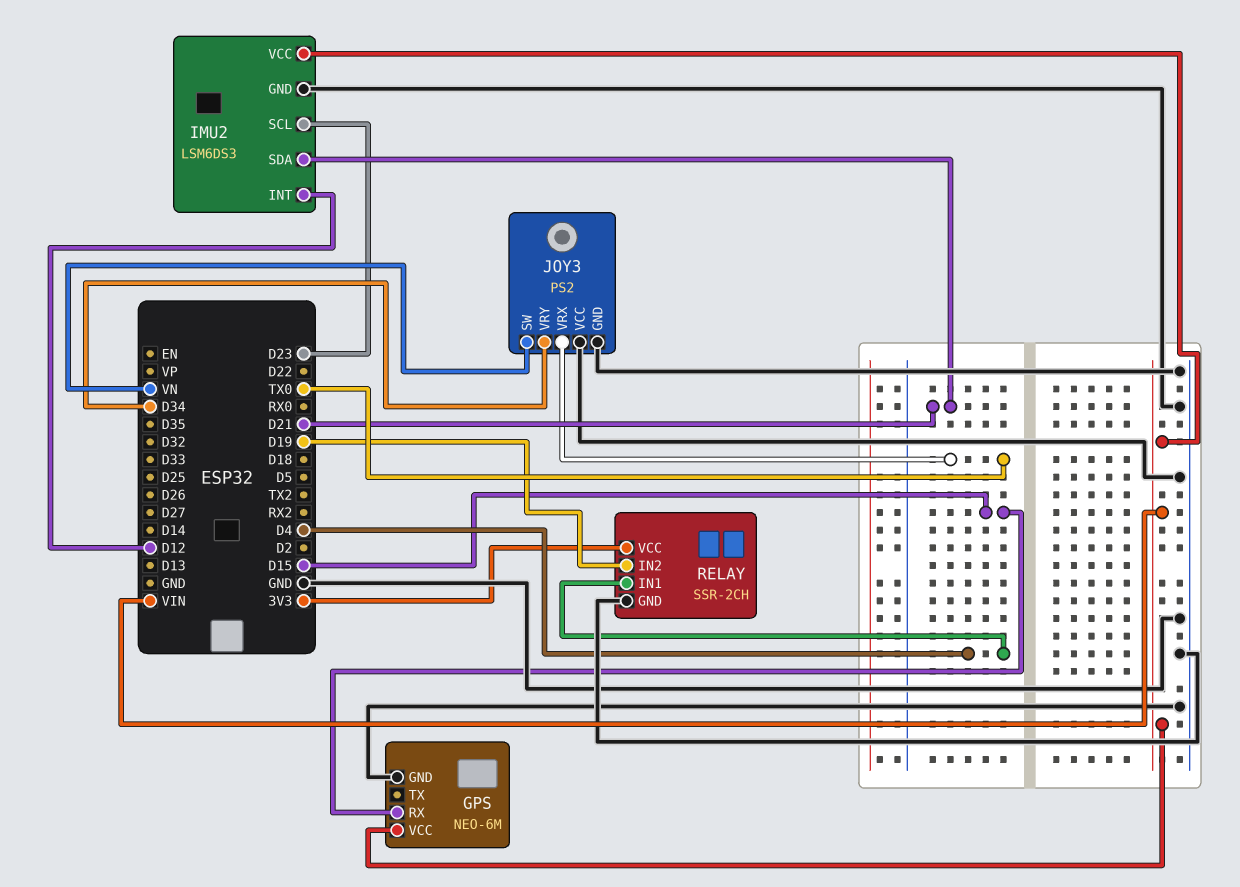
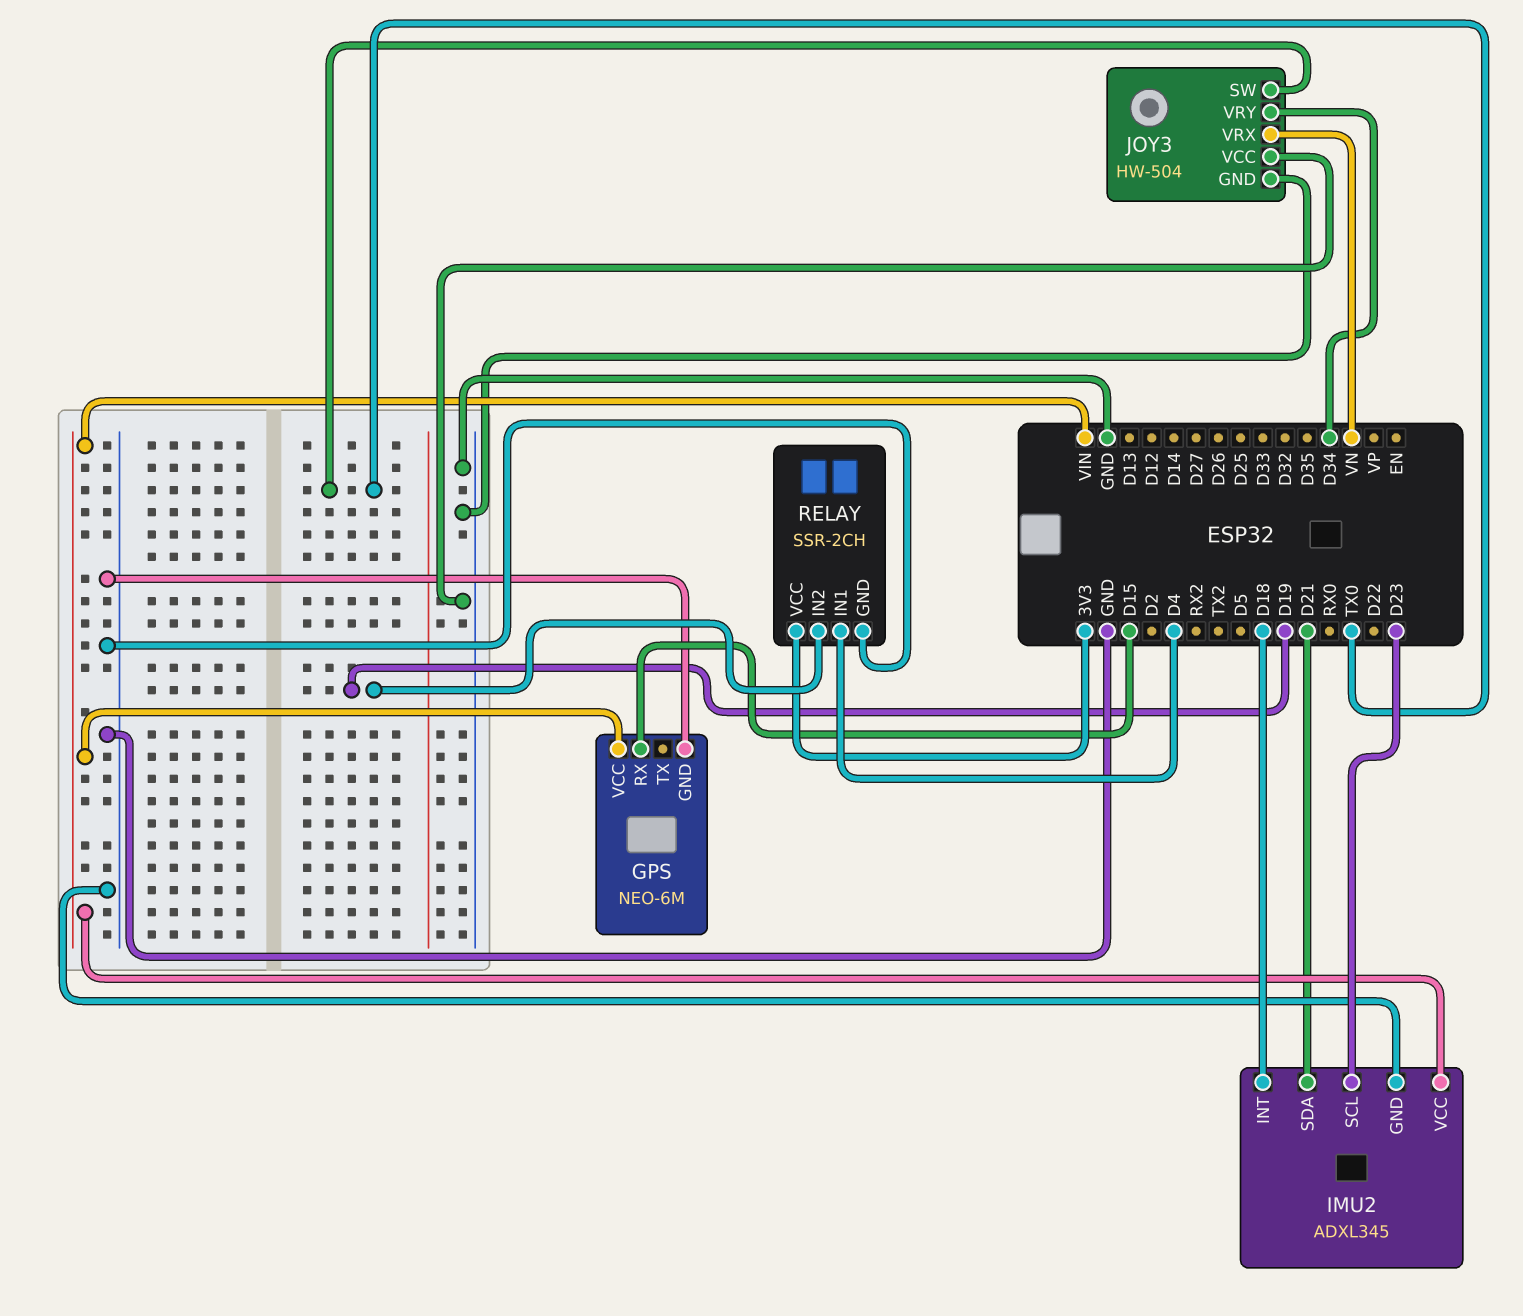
IMU2: LSM6DS3 -> ADXL345
IMU2 pin INT: D12 -> D18
JOY3: PS2 -> HW-504
JOY3 pin SW: VN -> TX0
JOY3 pin VRX: TX0 -> VN

